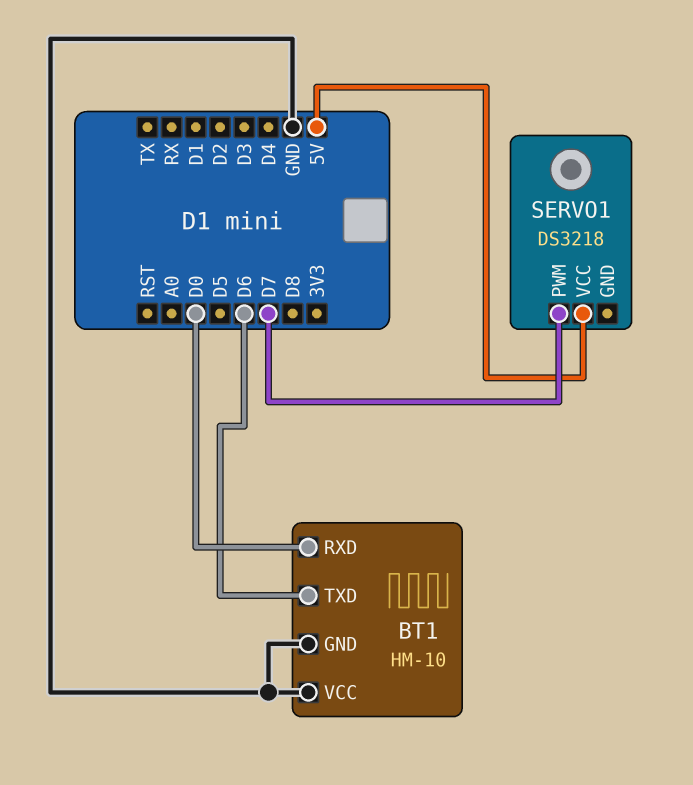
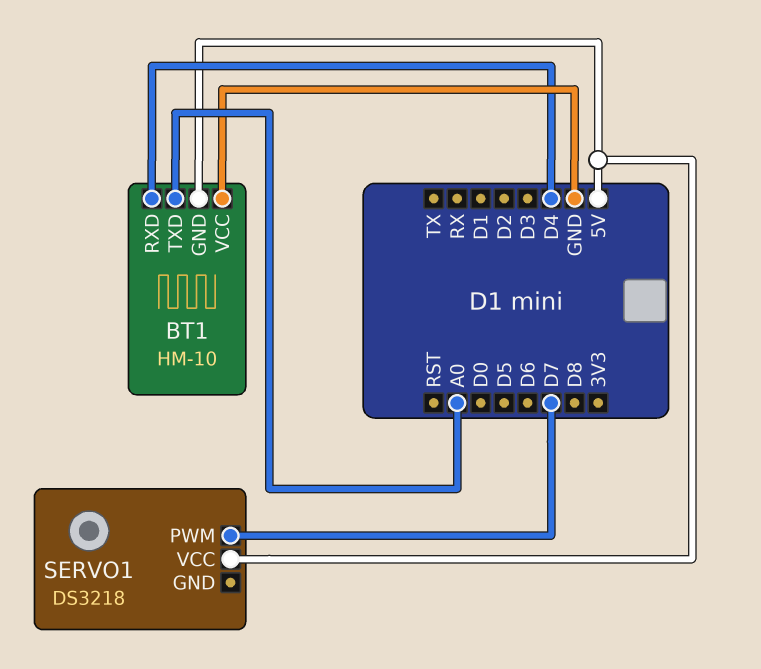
BT1 pin GND: GND -> 5V
BT1 pin RXD: D0 -> D4
BT1 pin TXD: D6 -> A0

